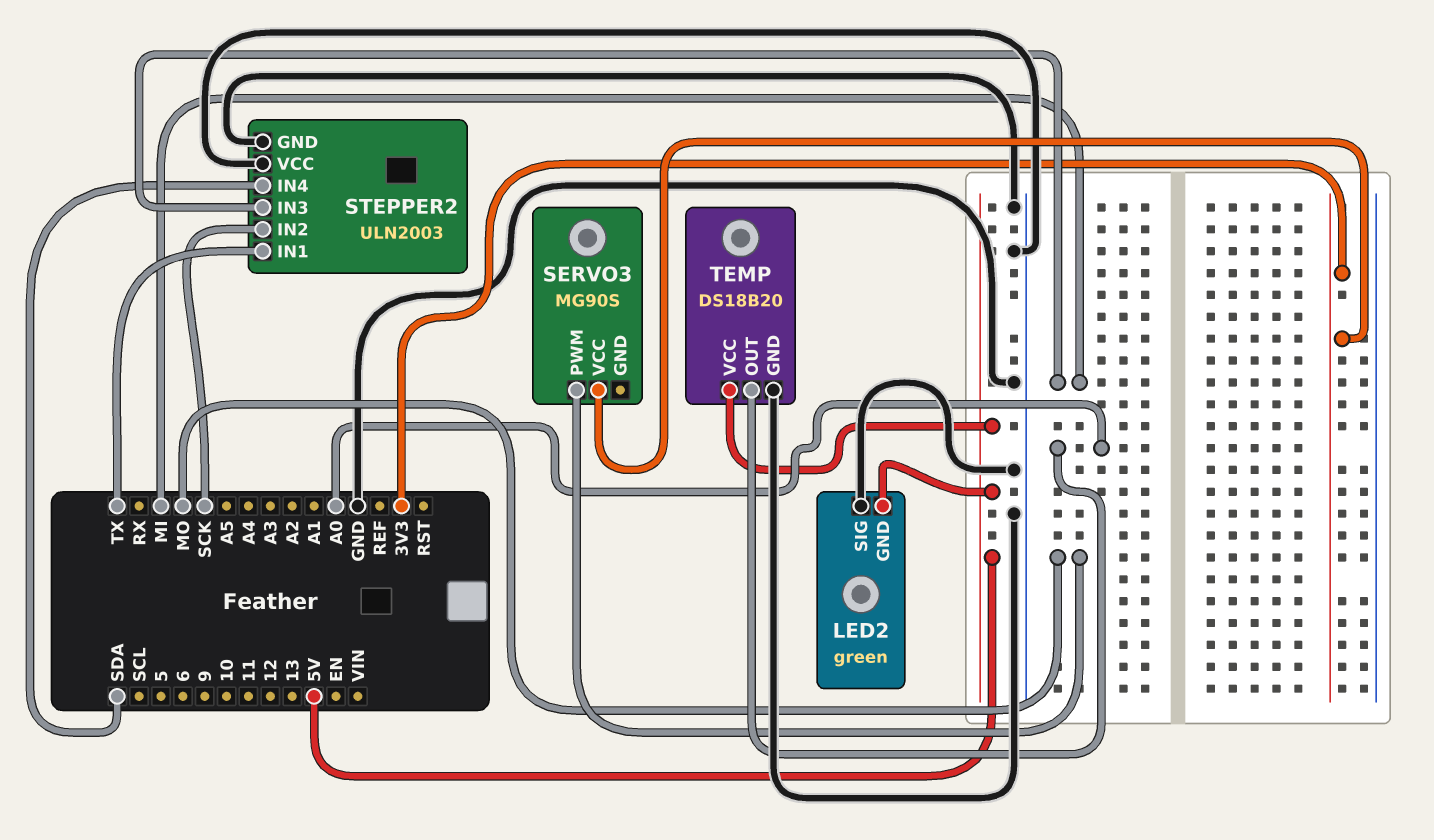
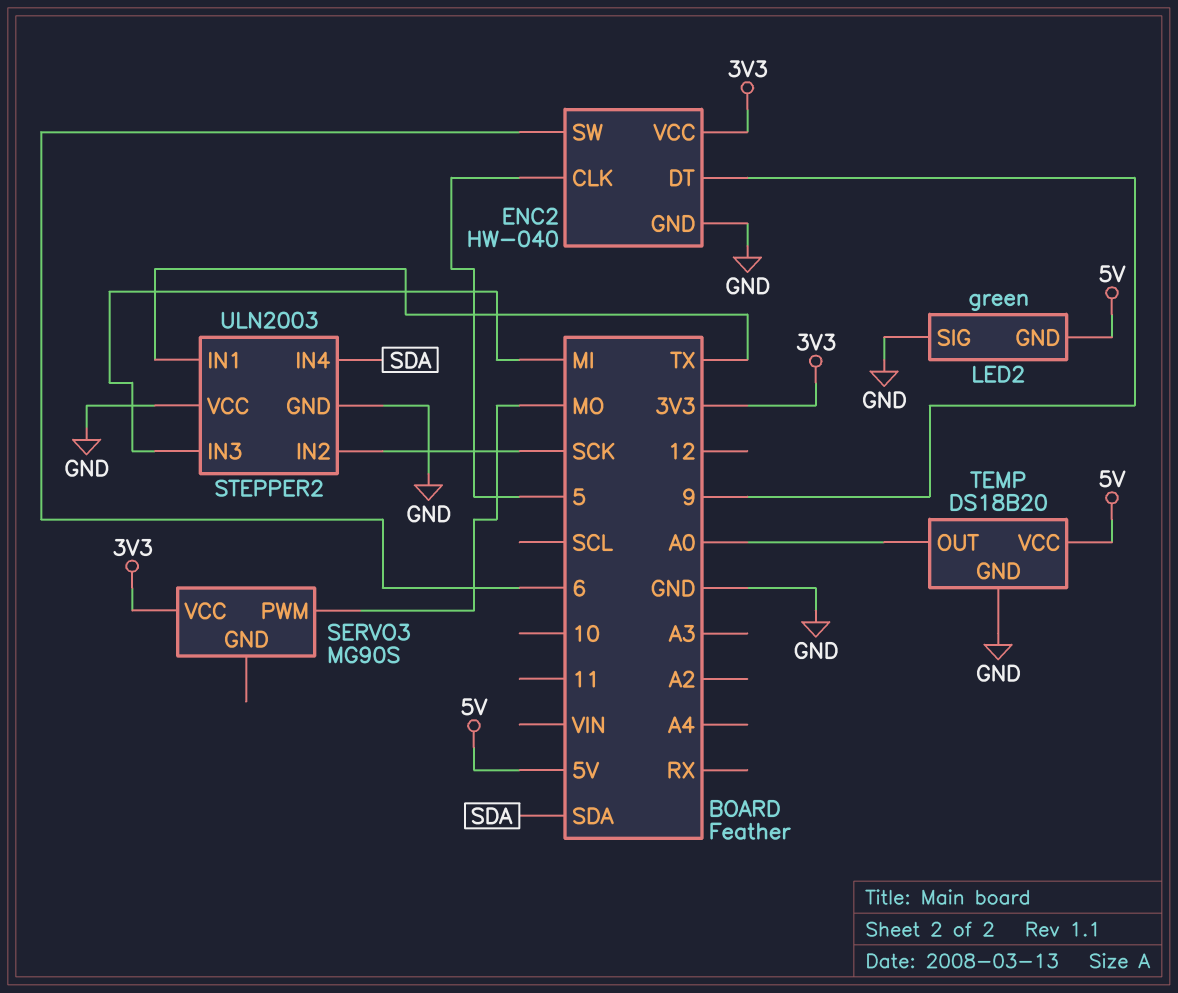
ENC2: none -> HW-040
ENC2 pin CLK: none -> 5
ENC2 pin DT: none -> 9
ENC2 pin GND: none -> GND
ENC2 pin SW: none -> 6
ENC2 pin VCC: none -> 3V3

